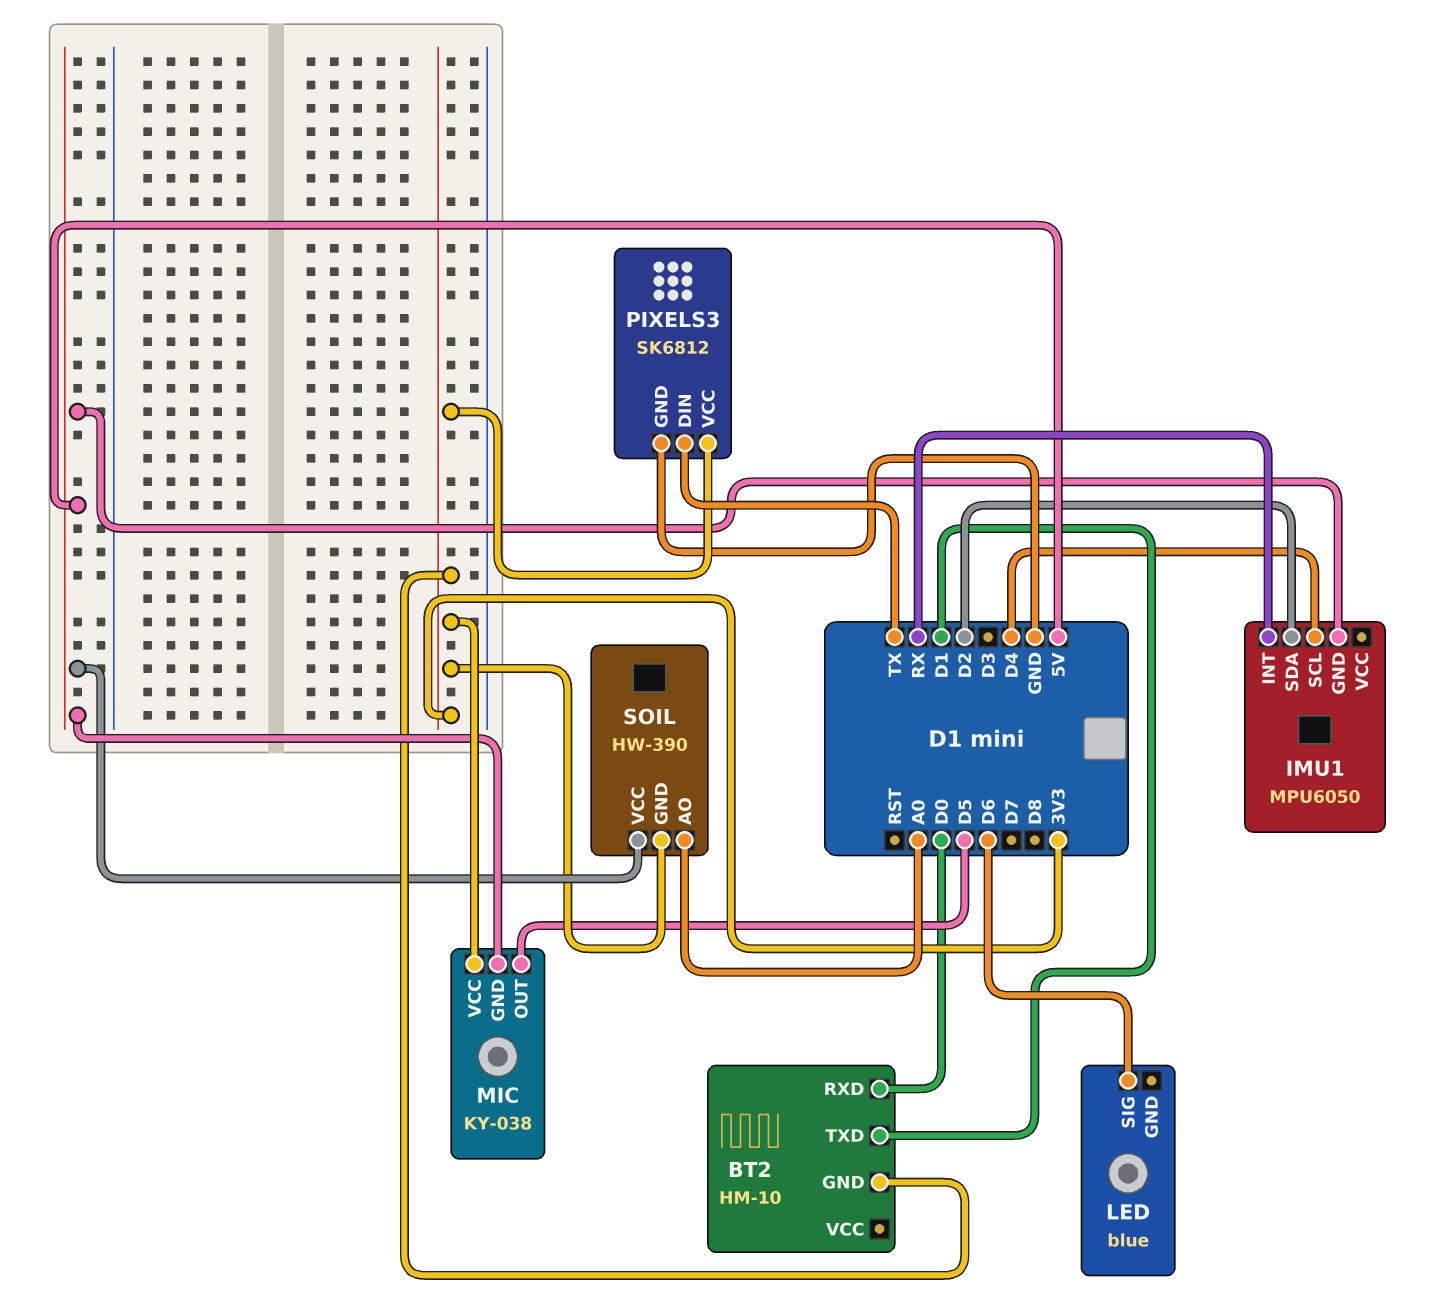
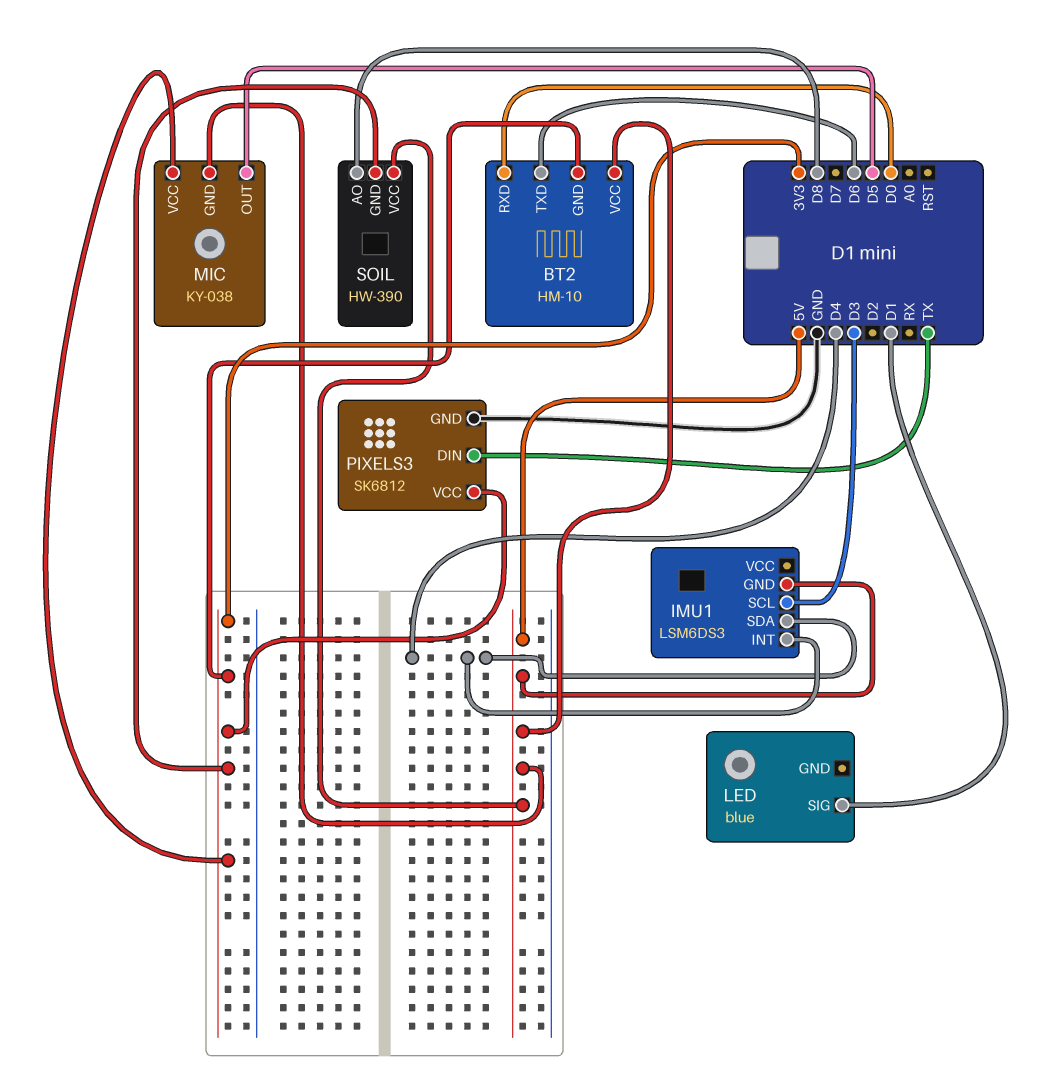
BT2 pin TXD: D1 -> D6
BT2 pin VCC: none -> 5V
IMU1: MPU6050 -> LSM6DS3
IMU1 pin INT: RX -> D4
IMU1 pin SCL: D4 -> D3
IMU1 pin SDA: D2 -> D4
LED pin SIG: D6 -> D1
SOIL pin AO: A0 -> D8

